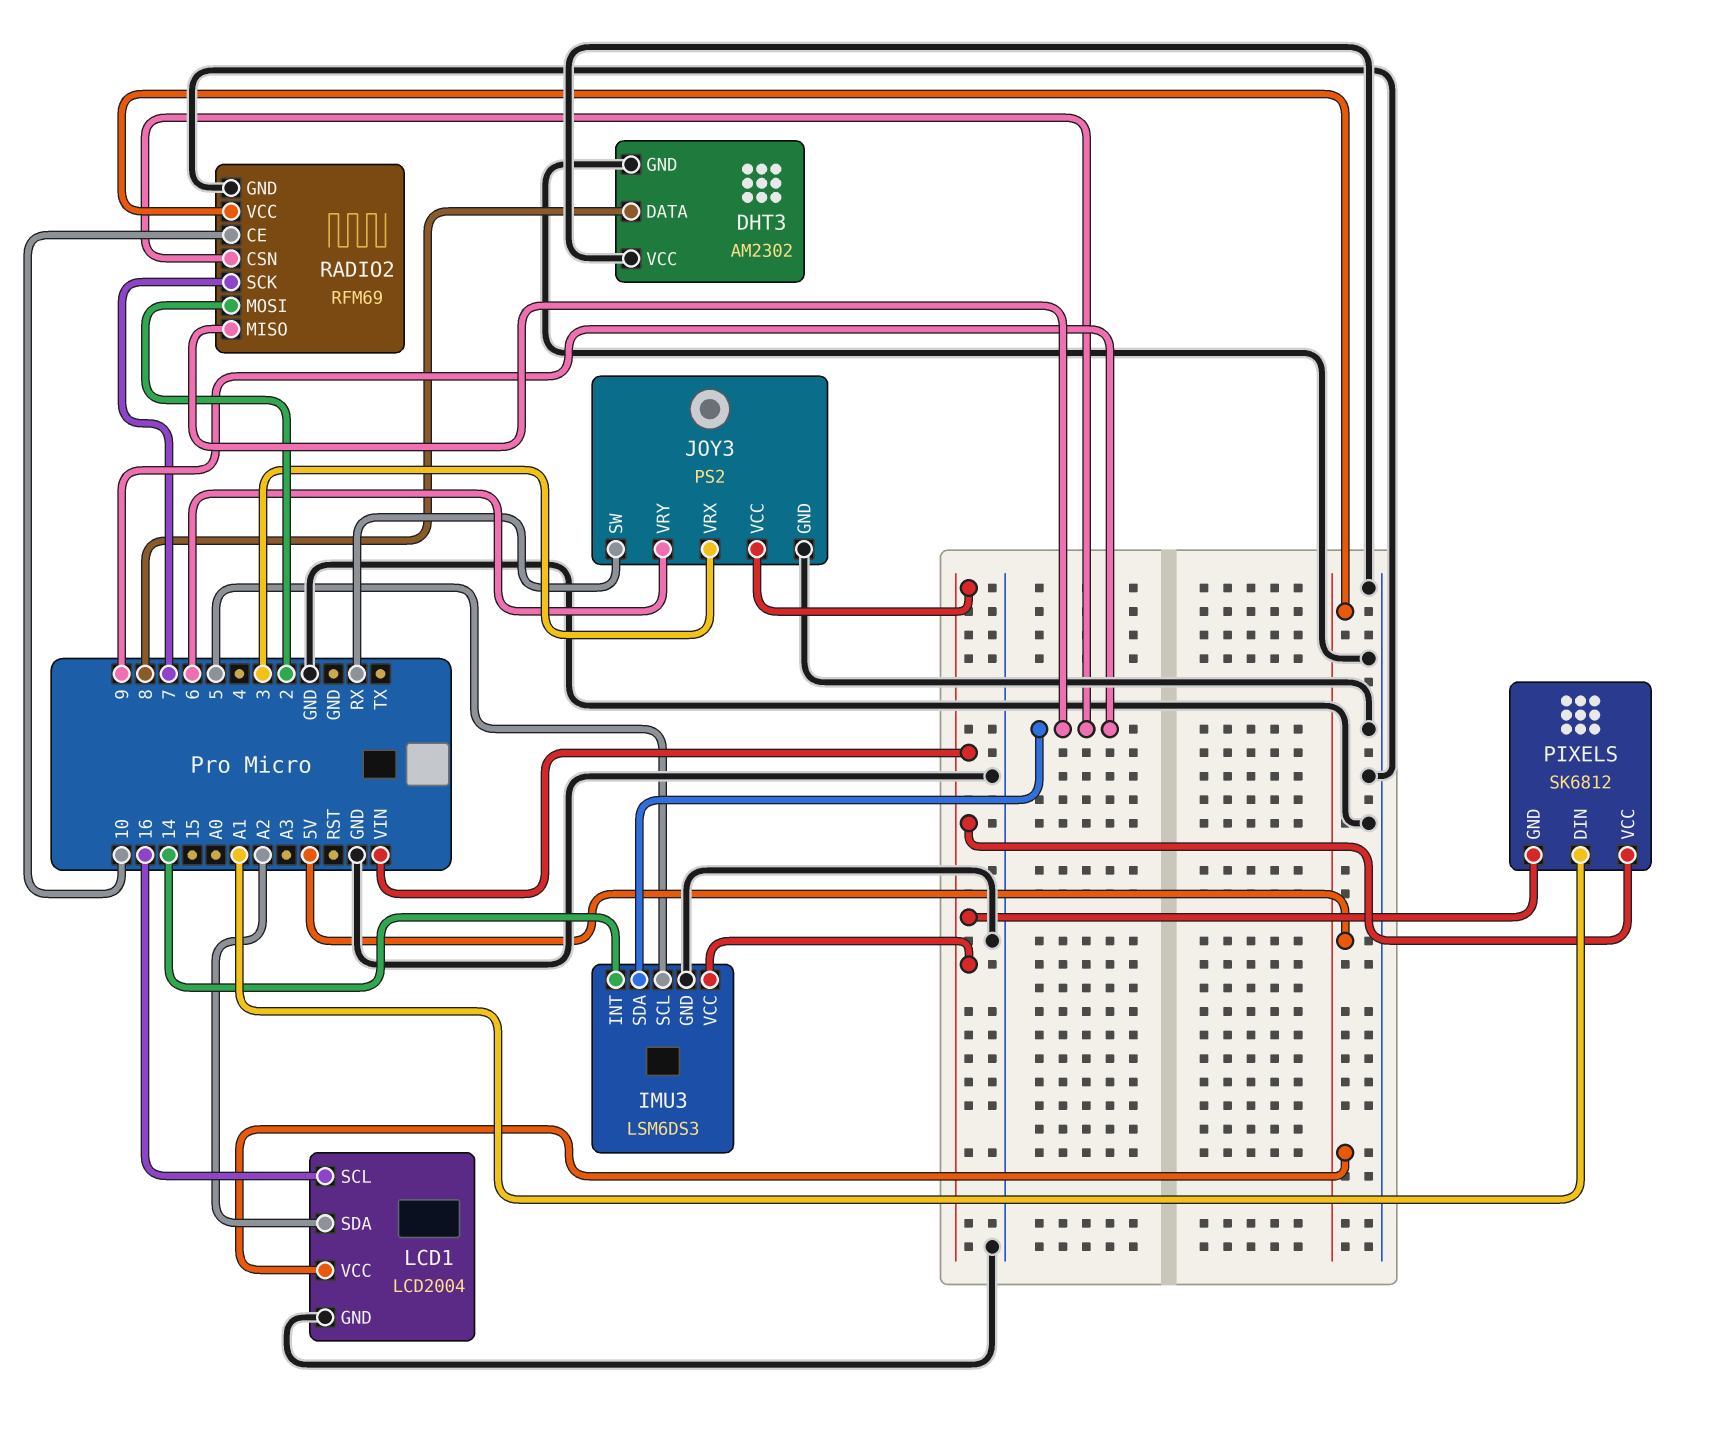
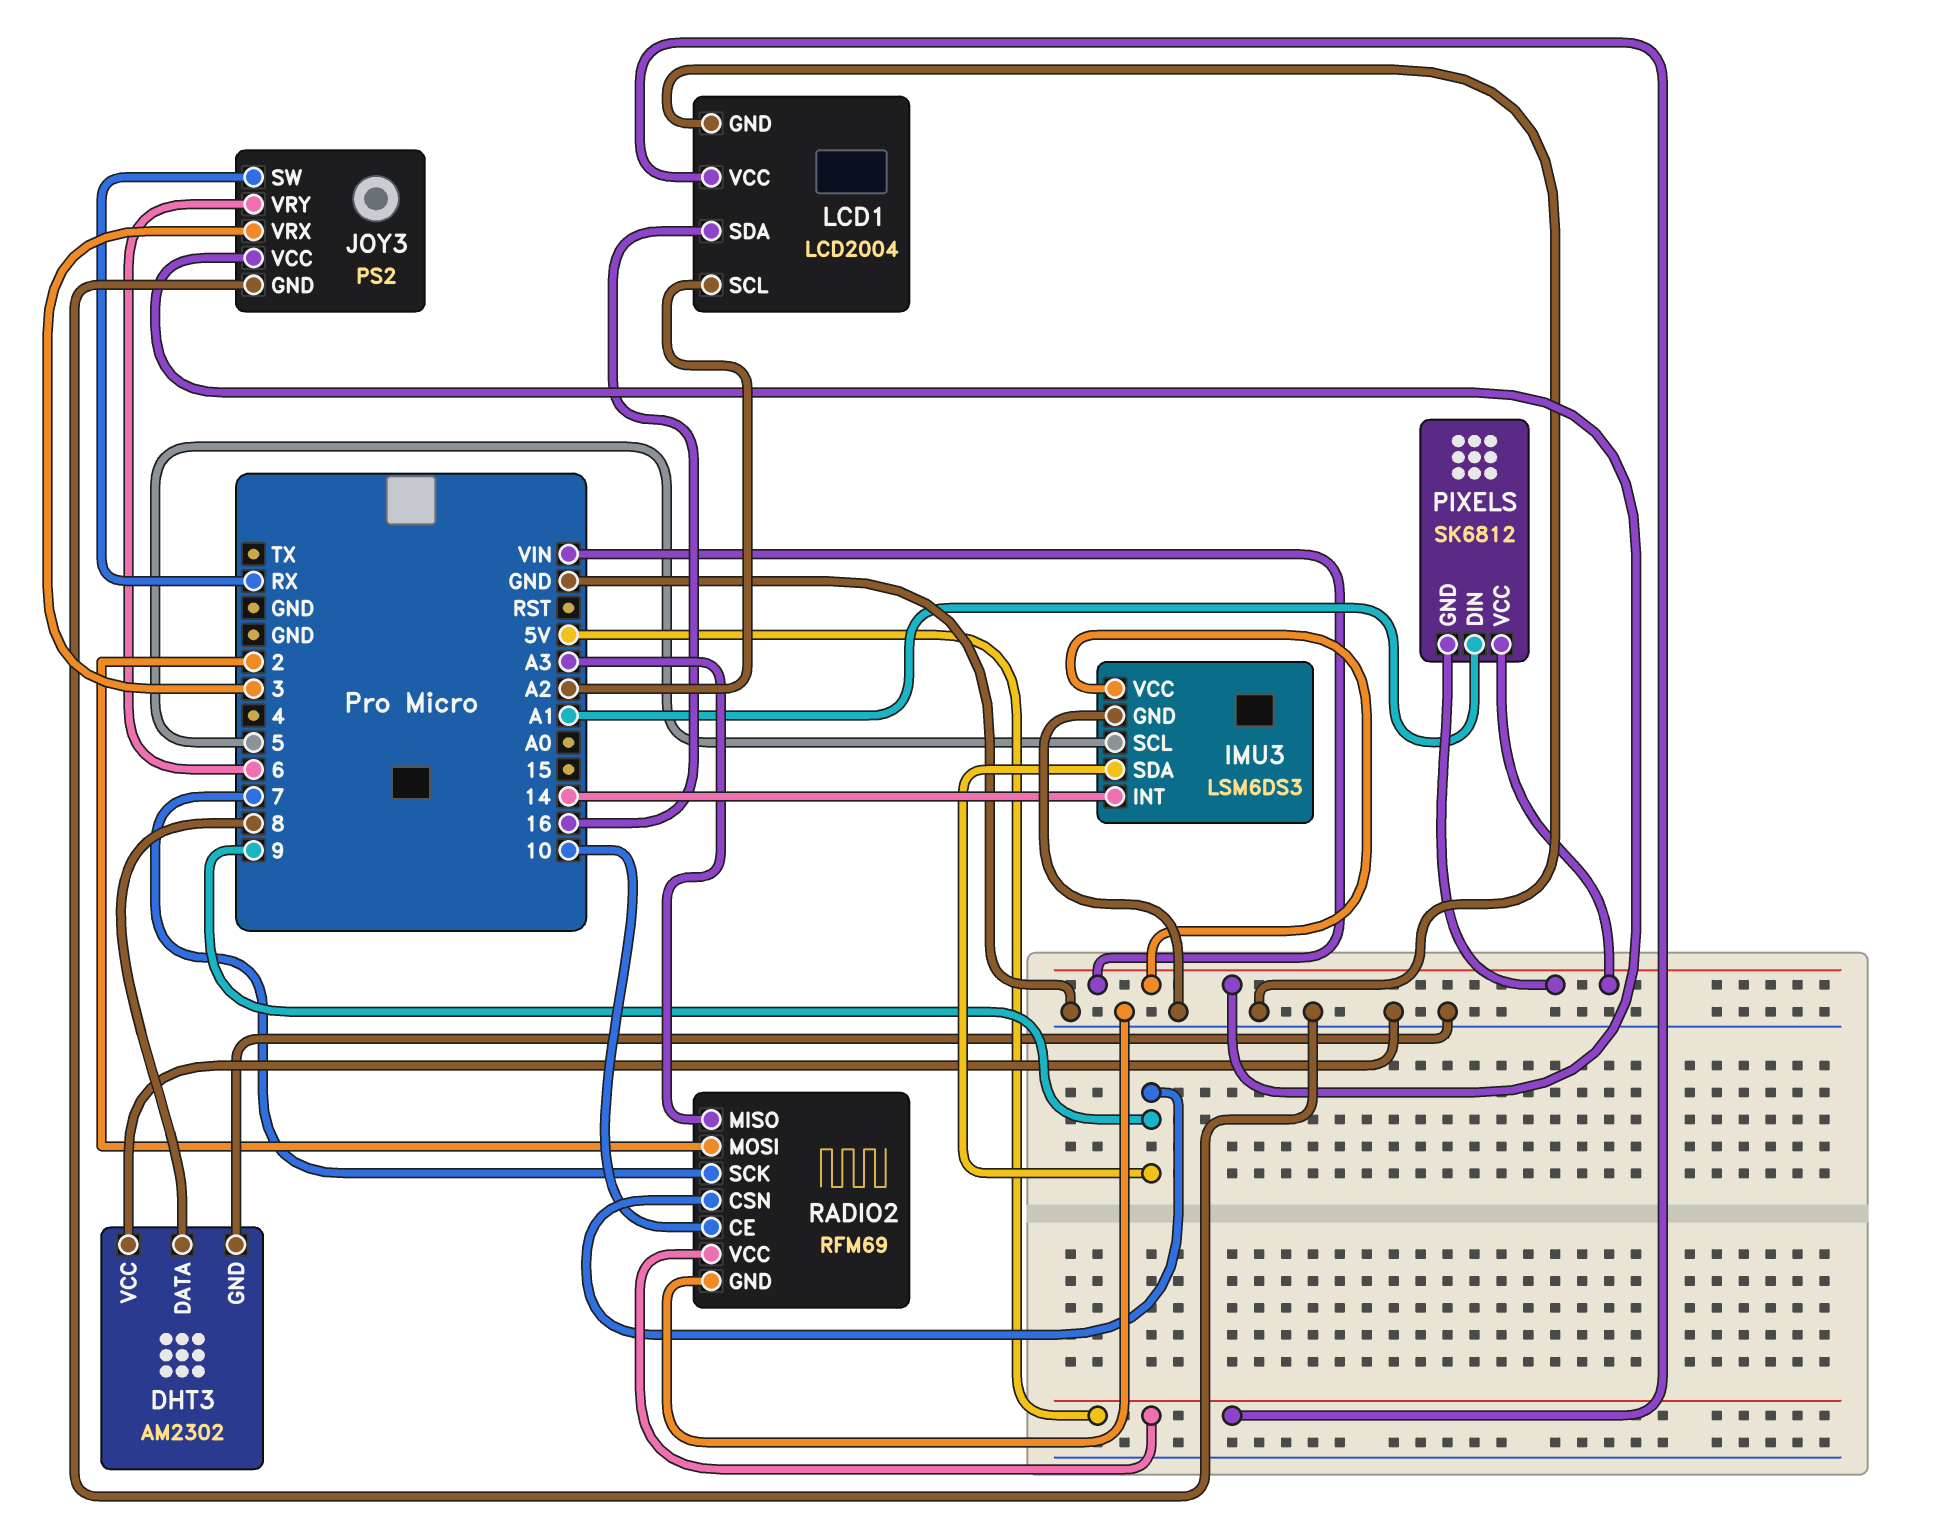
LCD1 pin SCL: 16 -> A2
LCD1 pin SDA: A2 -> 16
RADIO2 pin MISO: 9 -> A3

